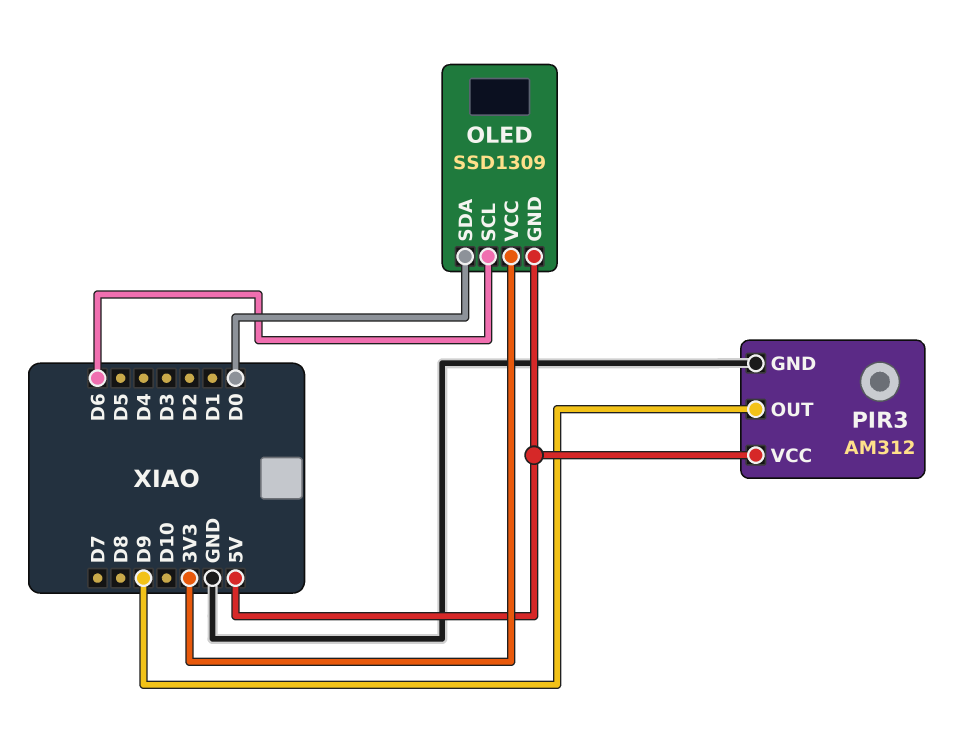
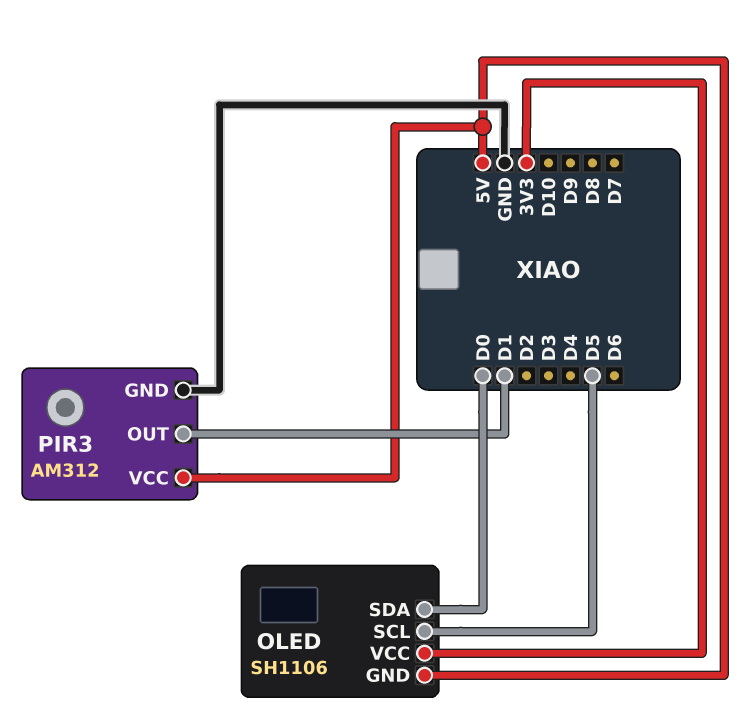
OLED: SSD1309 -> SH1106
OLED pin SCL: D6 -> D5
PIR3 pin OUT: D9 -> D1

